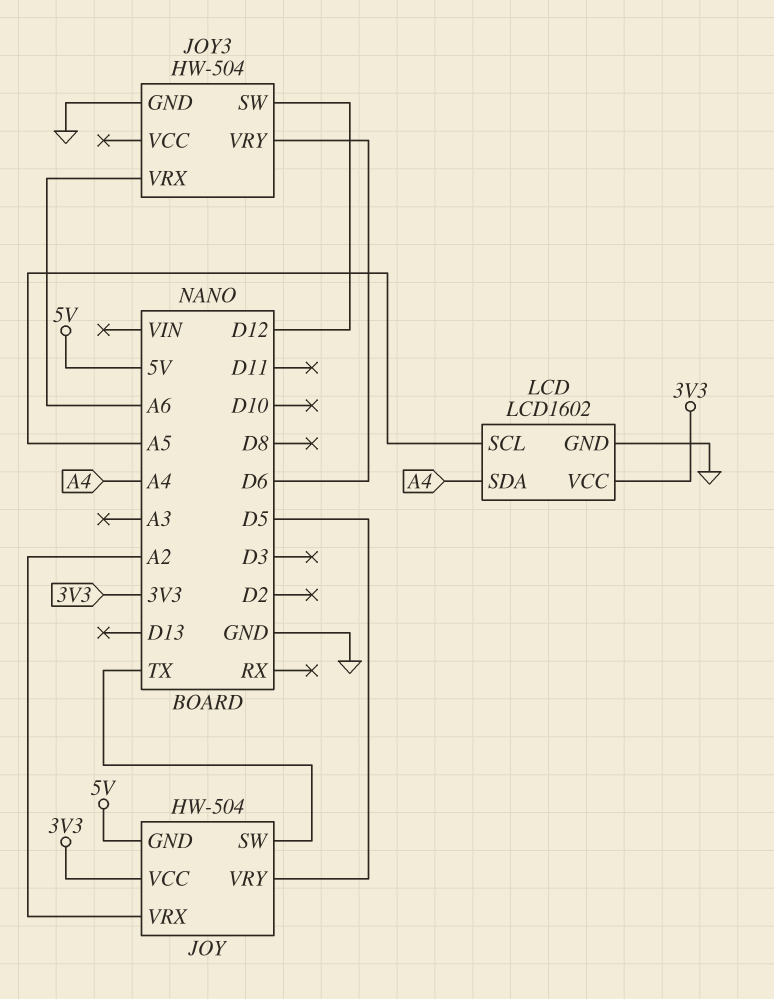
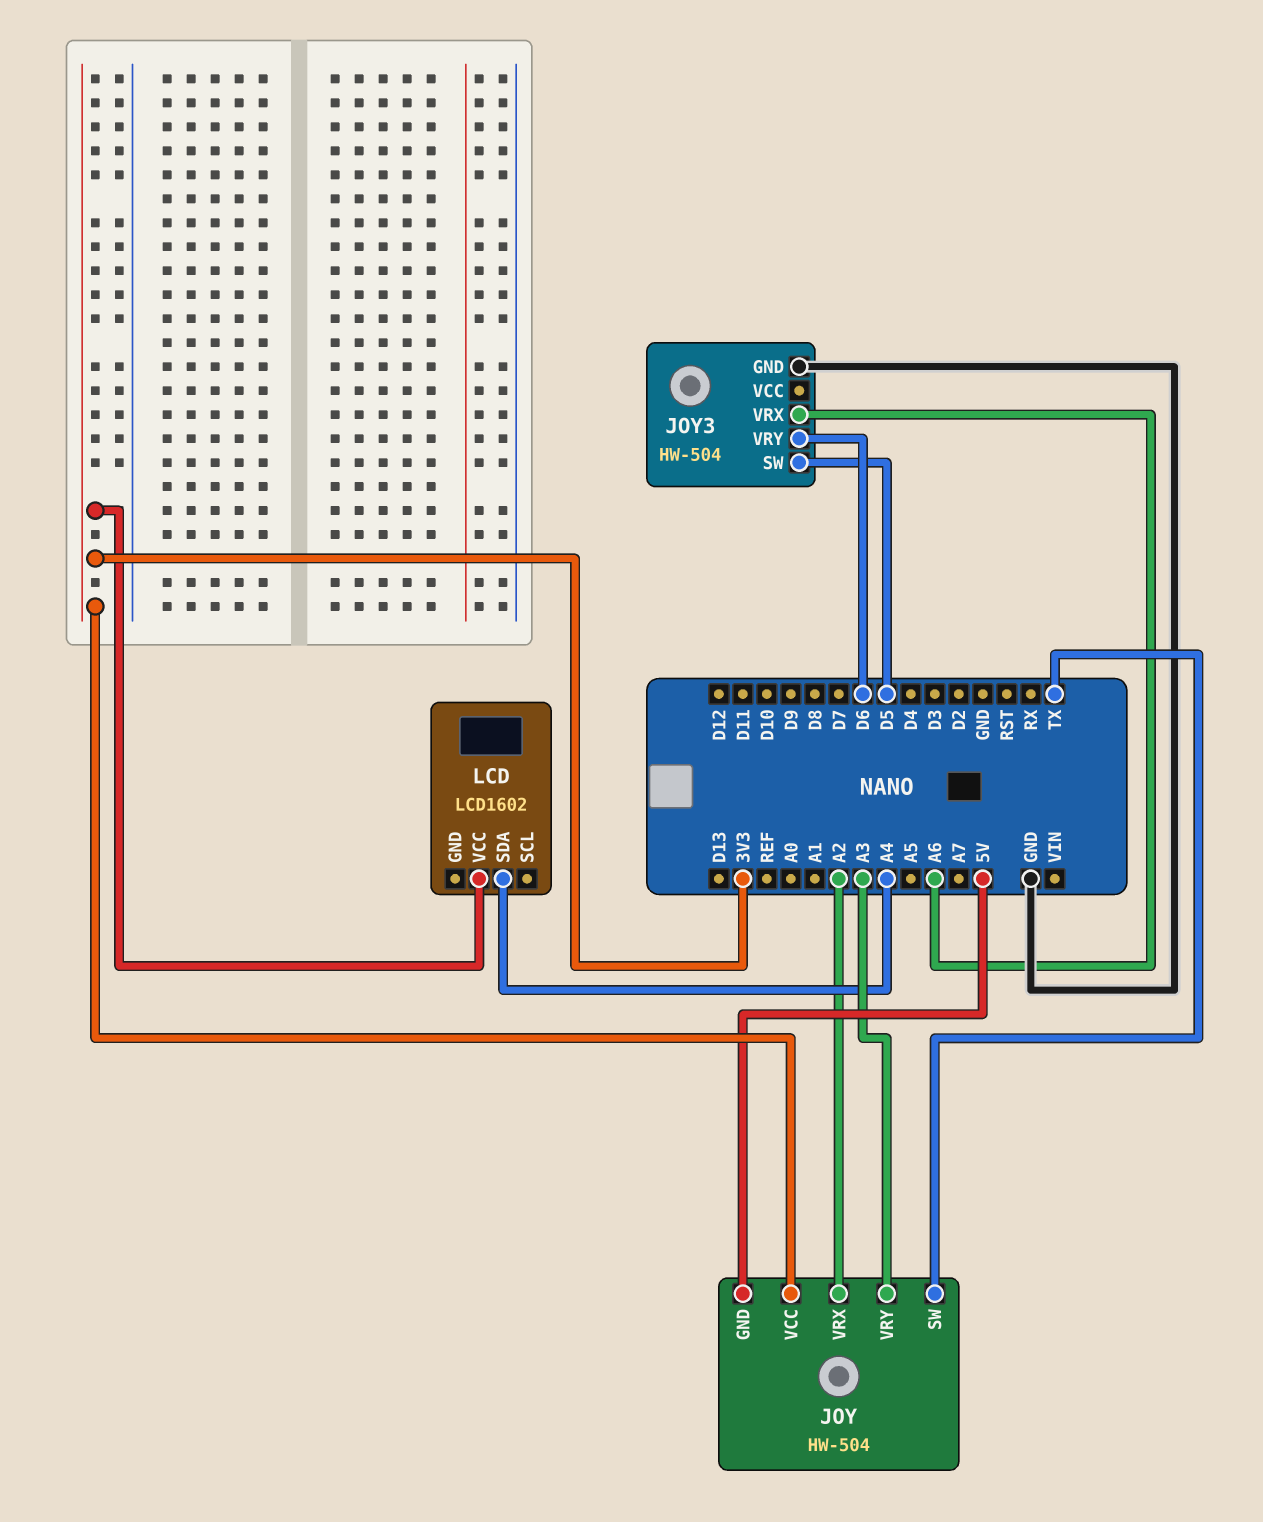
JOY pin VRY: D5 -> A3
JOY3 pin SW: D12 -> D5
LCD pin GND: GND -> none
LCD pin SCL: A5 -> none

